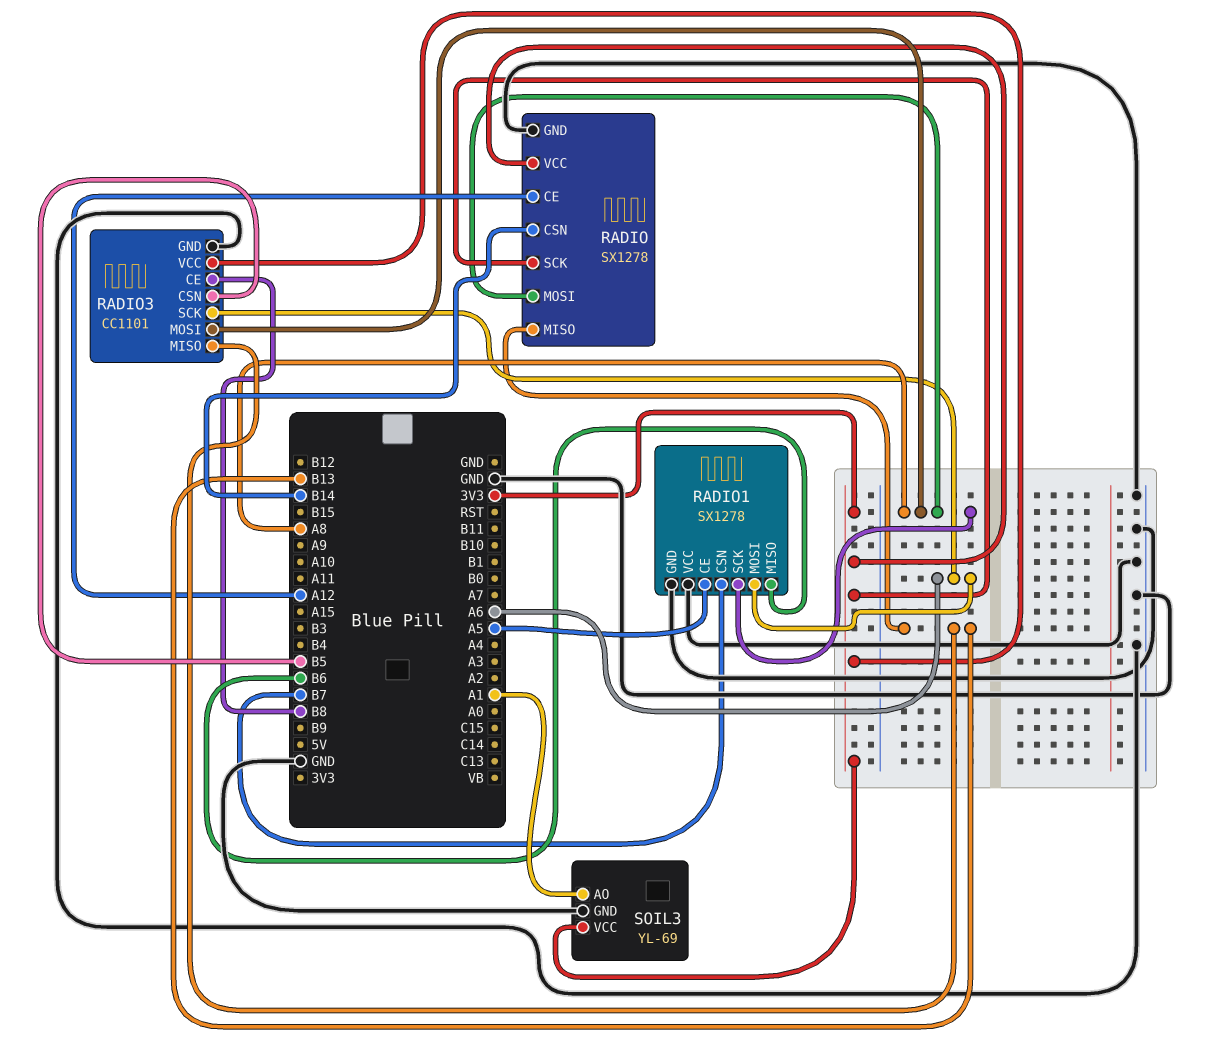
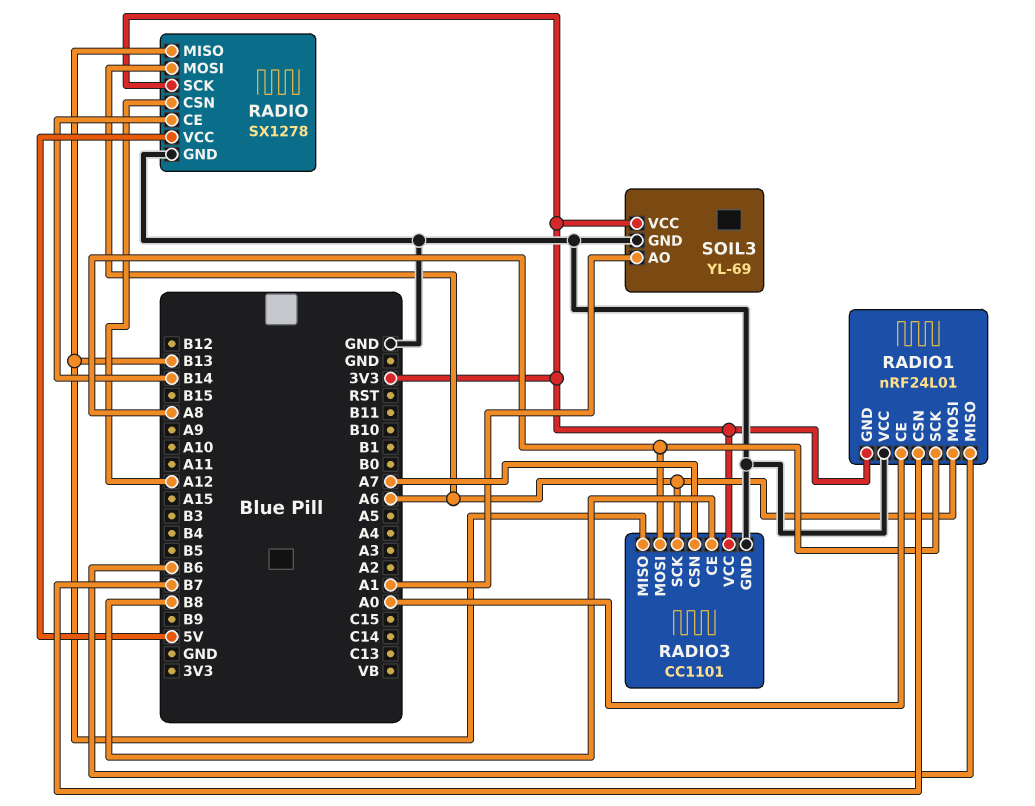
RADIO pin CE: A12 -> B14
RADIO pin CSN: B14 -> A12
RADIO pin MOSI: A8 -> A6
RADIO pin VCC: 3V3 -> 5V
RADIO1: SX1278 -> nRF24L01
RADIO1 pin CE: A5 -> A0
RADIO1 pin GND: GND -> 3V3
RADIO3 pin CSN: B5 -> A7

